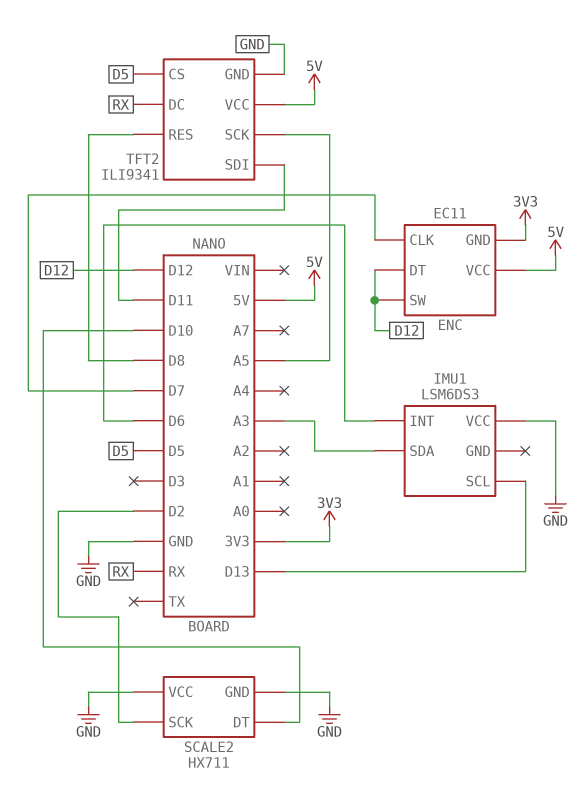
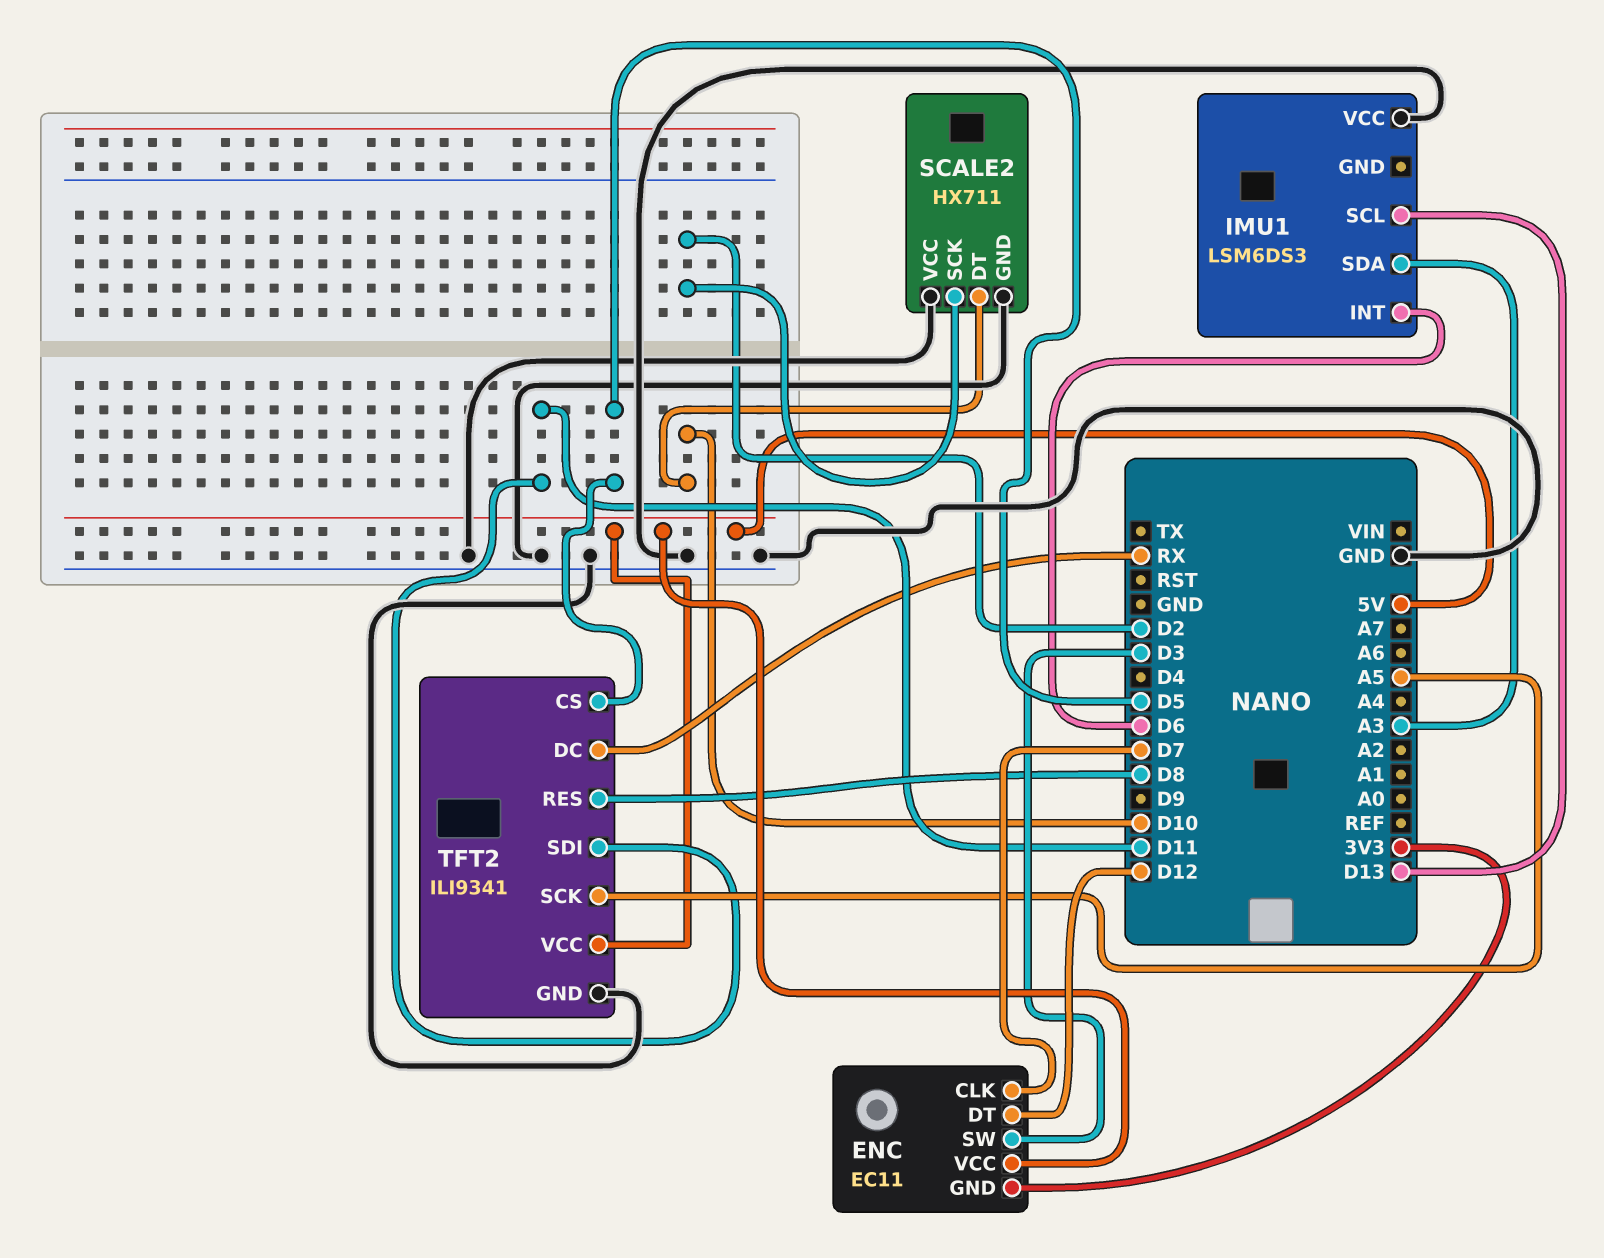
ENC pin SW: D12 -> D3

